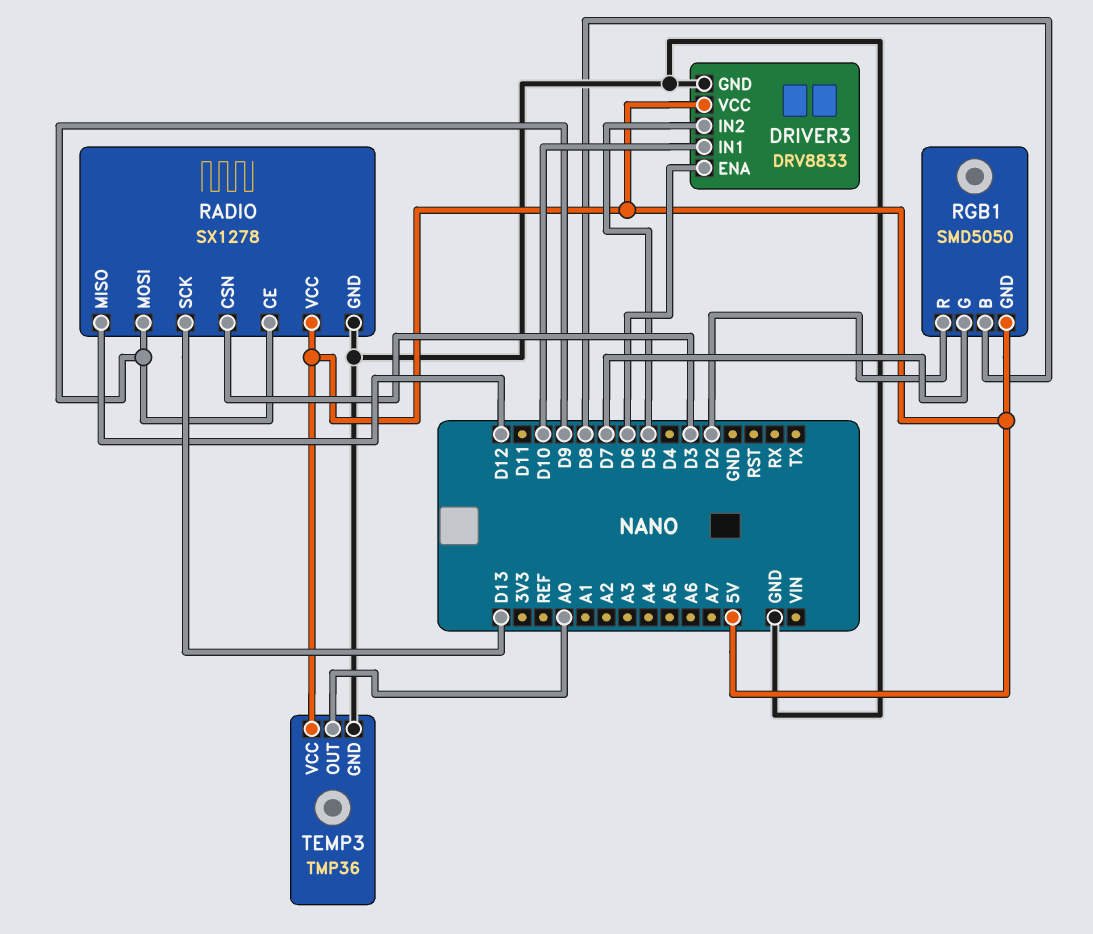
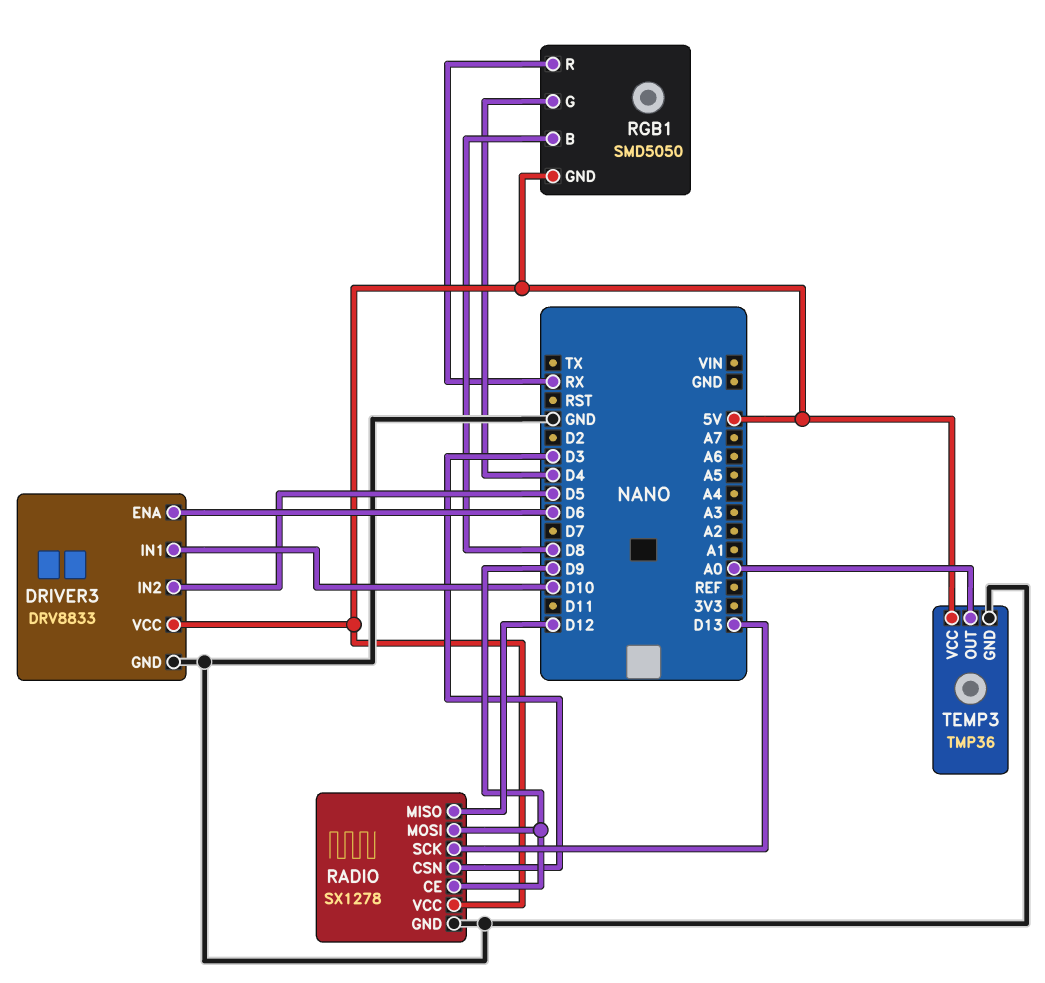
RGB1 pin G: D7 -> D4
RGB1 pin R: D2 -> RX

